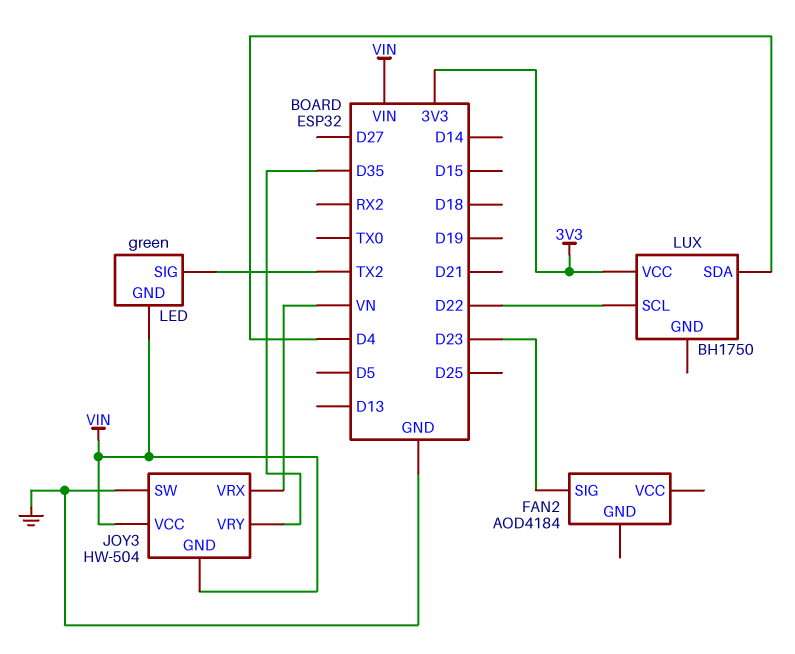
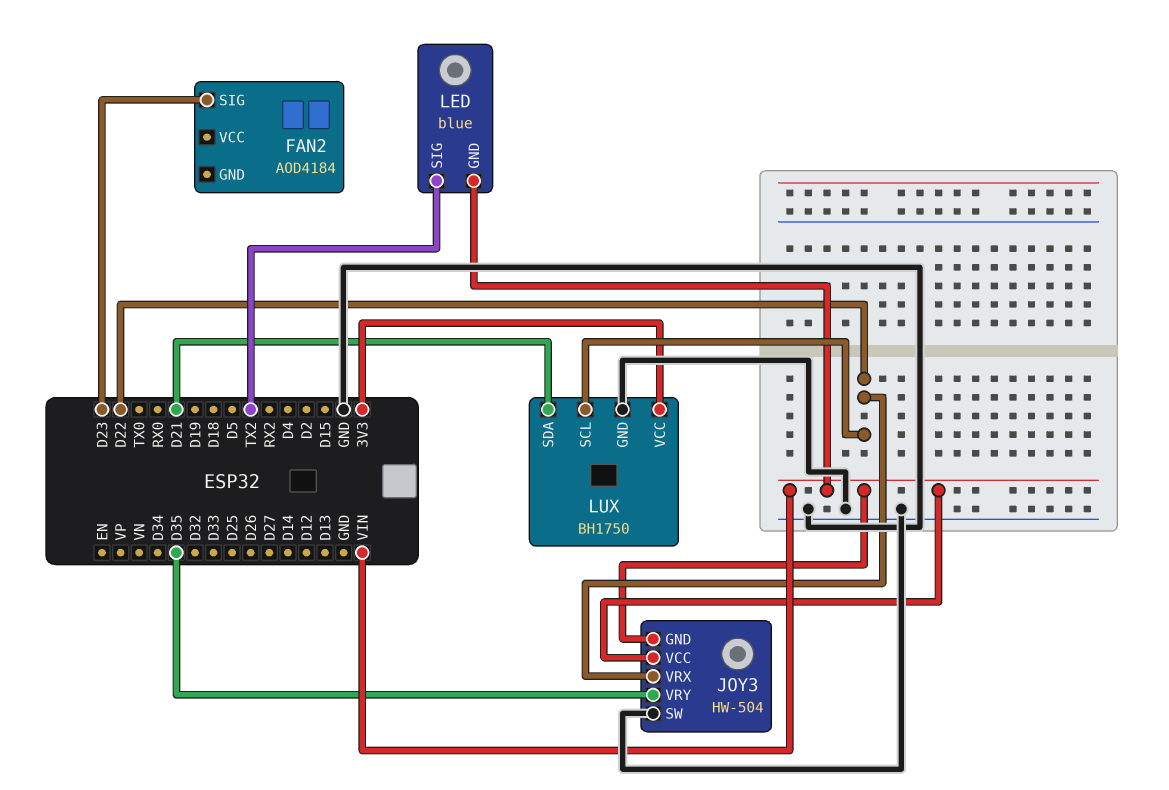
JOY3 pin VRX: VN -> D22
LED: green -> blue
LUX pin GND: none -> GND
LUX pin SDA: D4 -> D21

